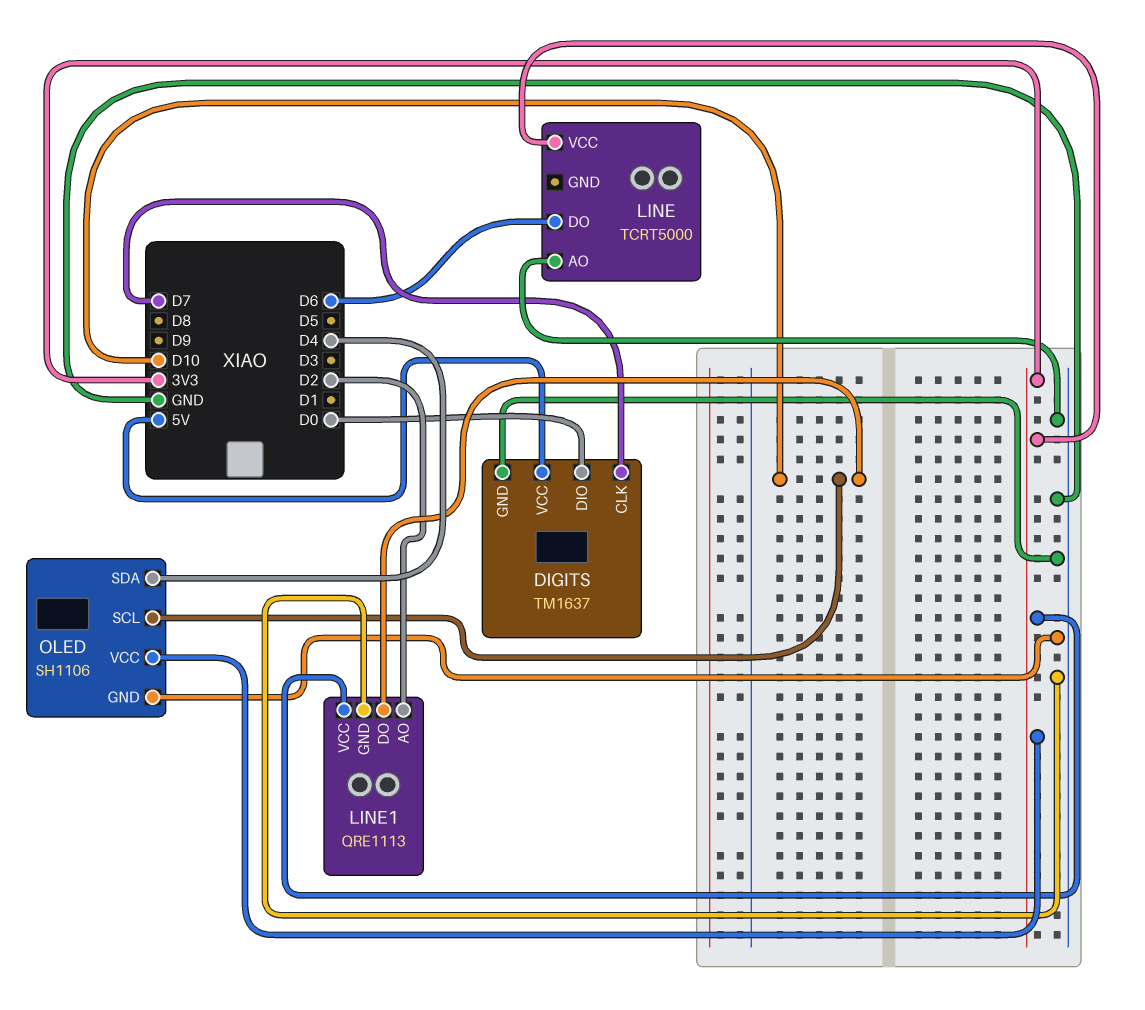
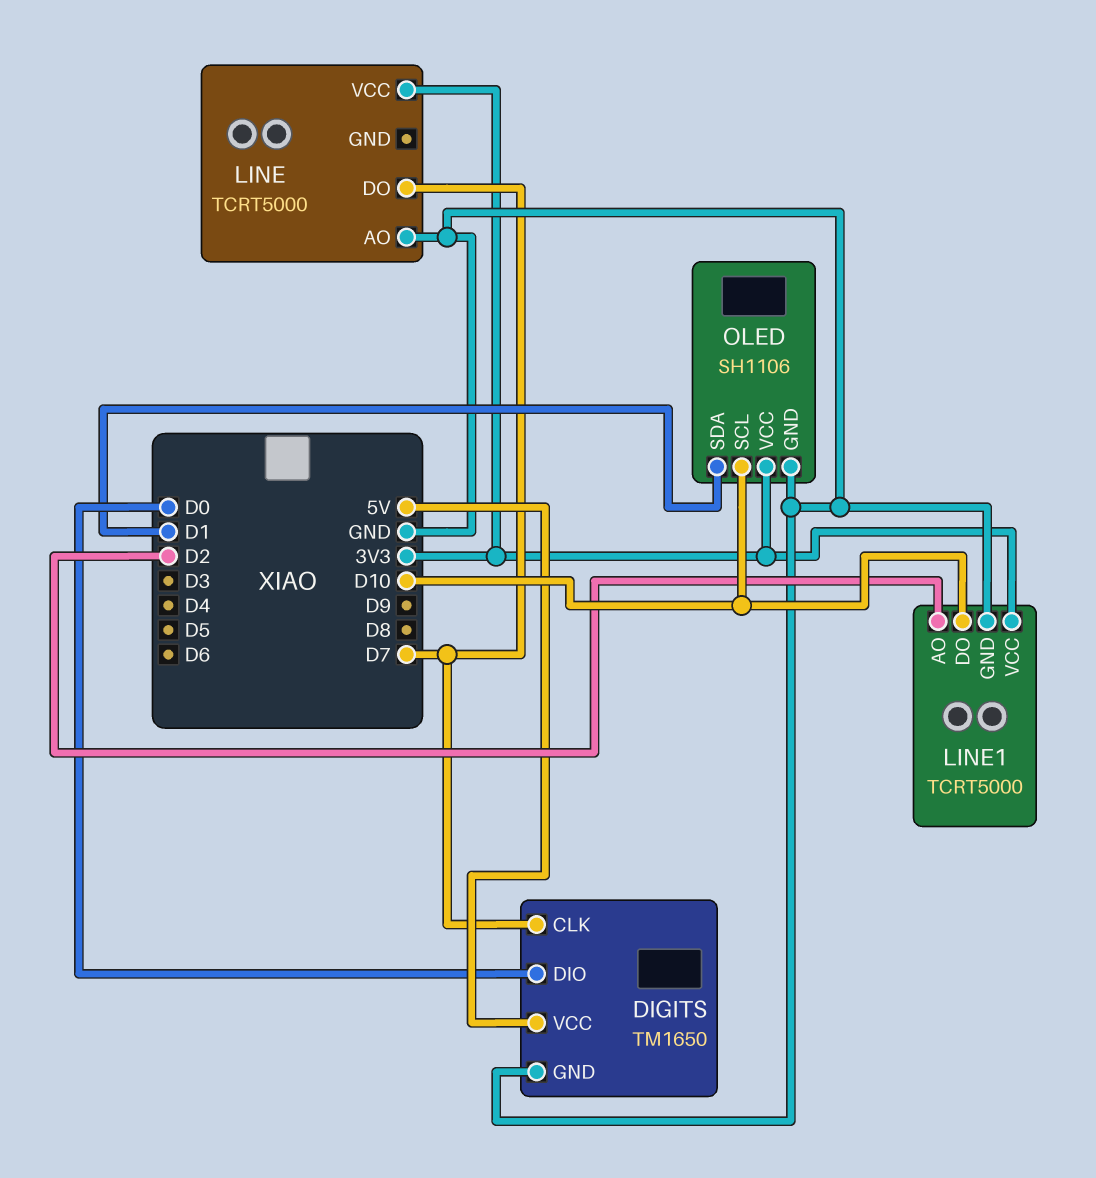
DIGITS: TM1637 -> TM1650
LINE pin DO: D6 -> D7
LINE1: QRE1113 -> TCRT5000
OLED pin SDA: D4 -> D1

